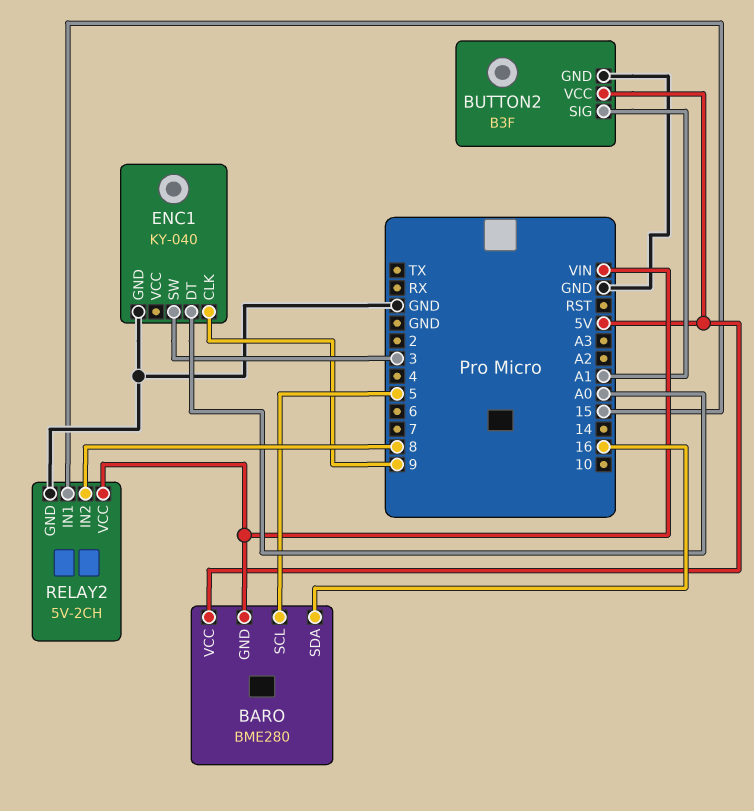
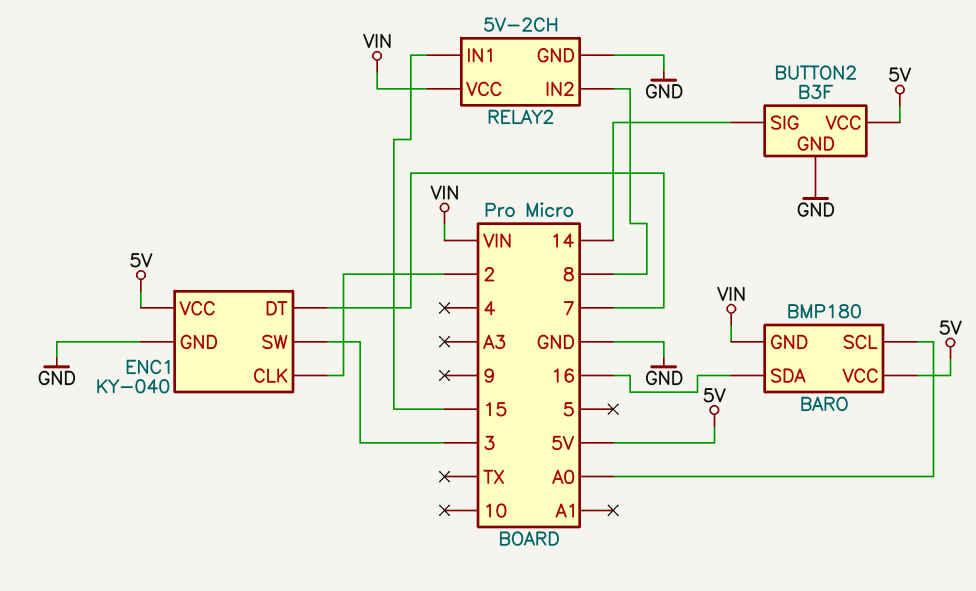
BARO: BME280 -> BMP180
BARO pin SCL: 5 -> A0
BUTTON2 pin SIG: A1 -> 14
ENC1 pin CLK: 9 -> 2
ENC1 pin DT: A0 -> 7
ENC1 pin VCC: none -> 5V

